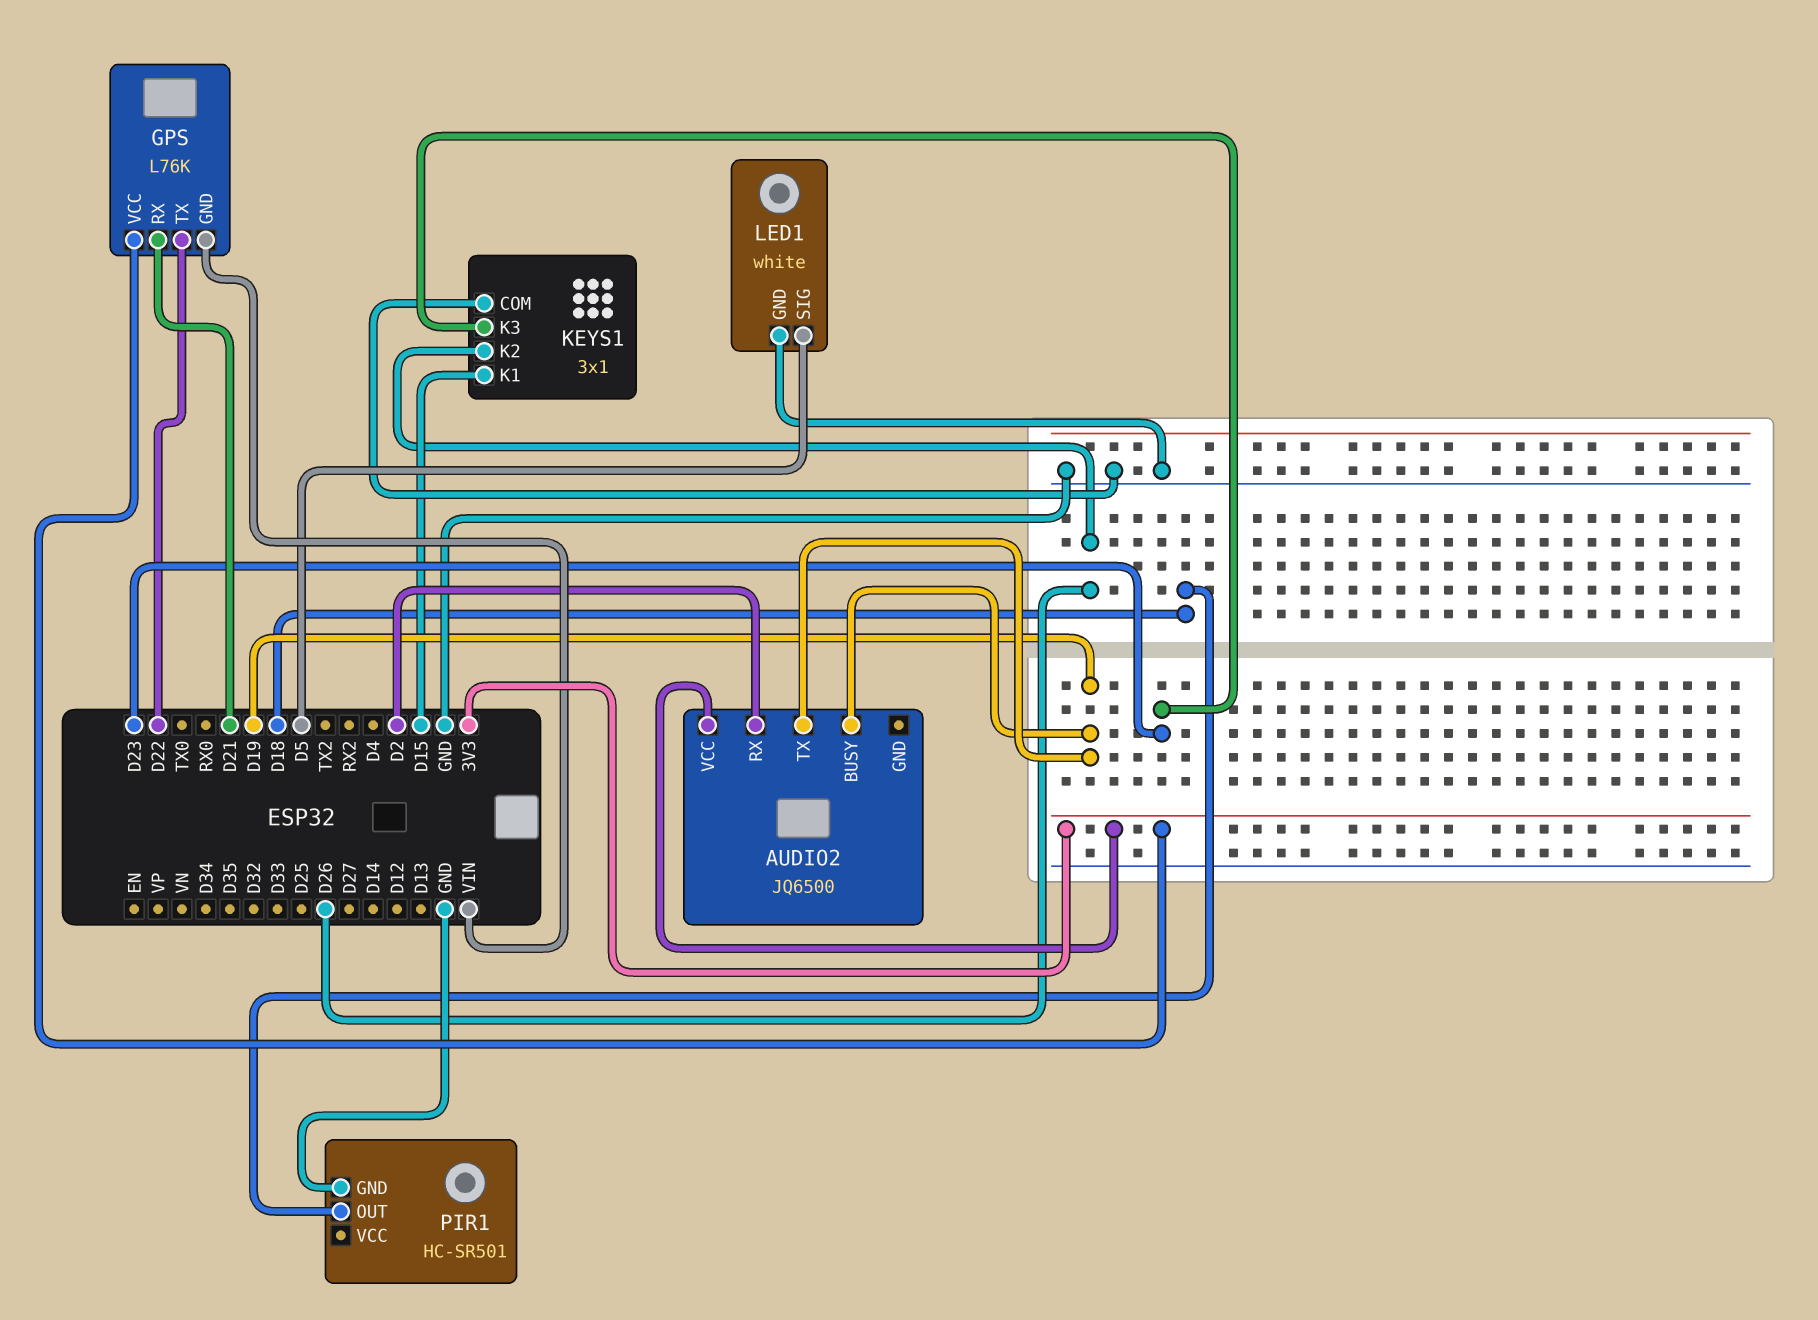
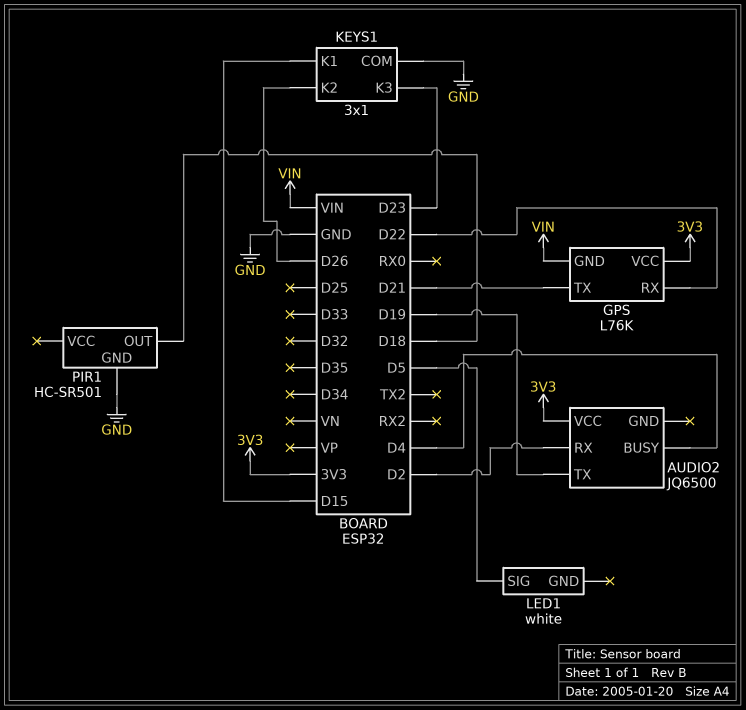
AUDIO2 pin BUSY: D19 -> D4
GPS pin RX: D21 -> D22
GPS pin TX: D22 -> D21
LED1 pin GND: GND -> none

